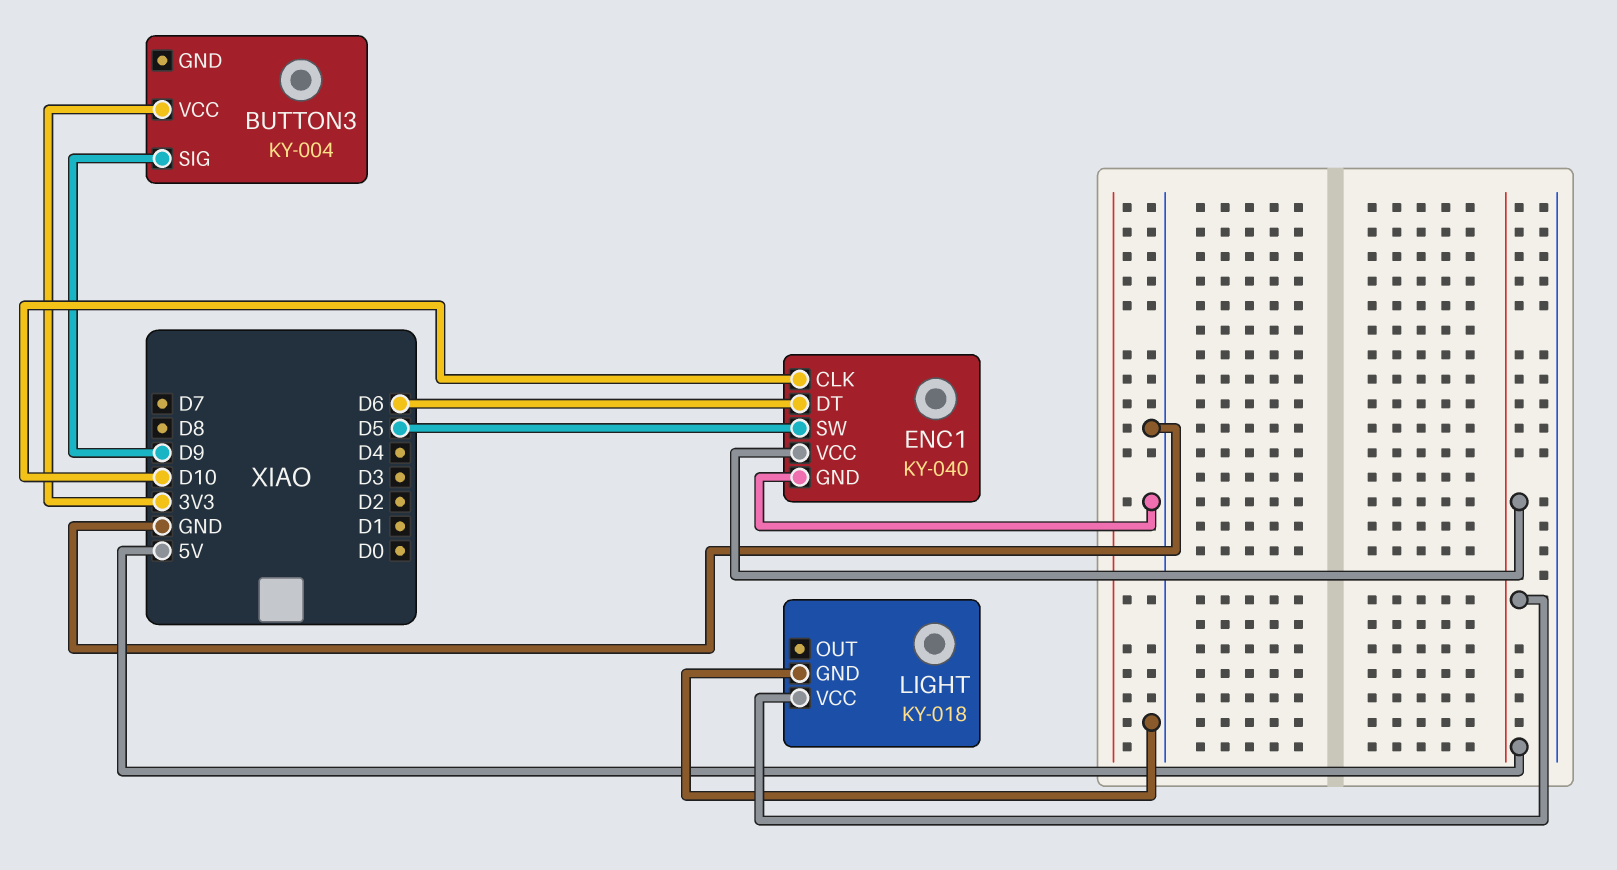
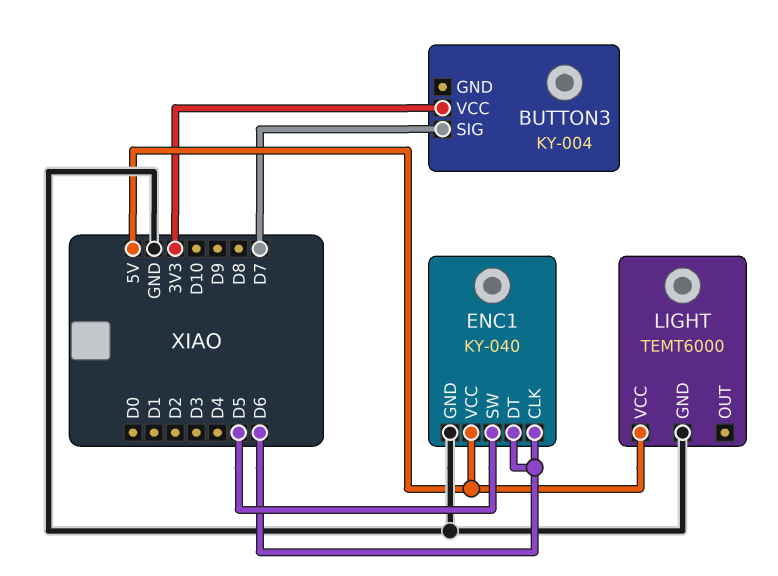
BUTTON3 pin SIG: D9 -> D7
ENC1 pin CLK: D10 -> D6
LIGHT: KY-018 -> TEMT6000

